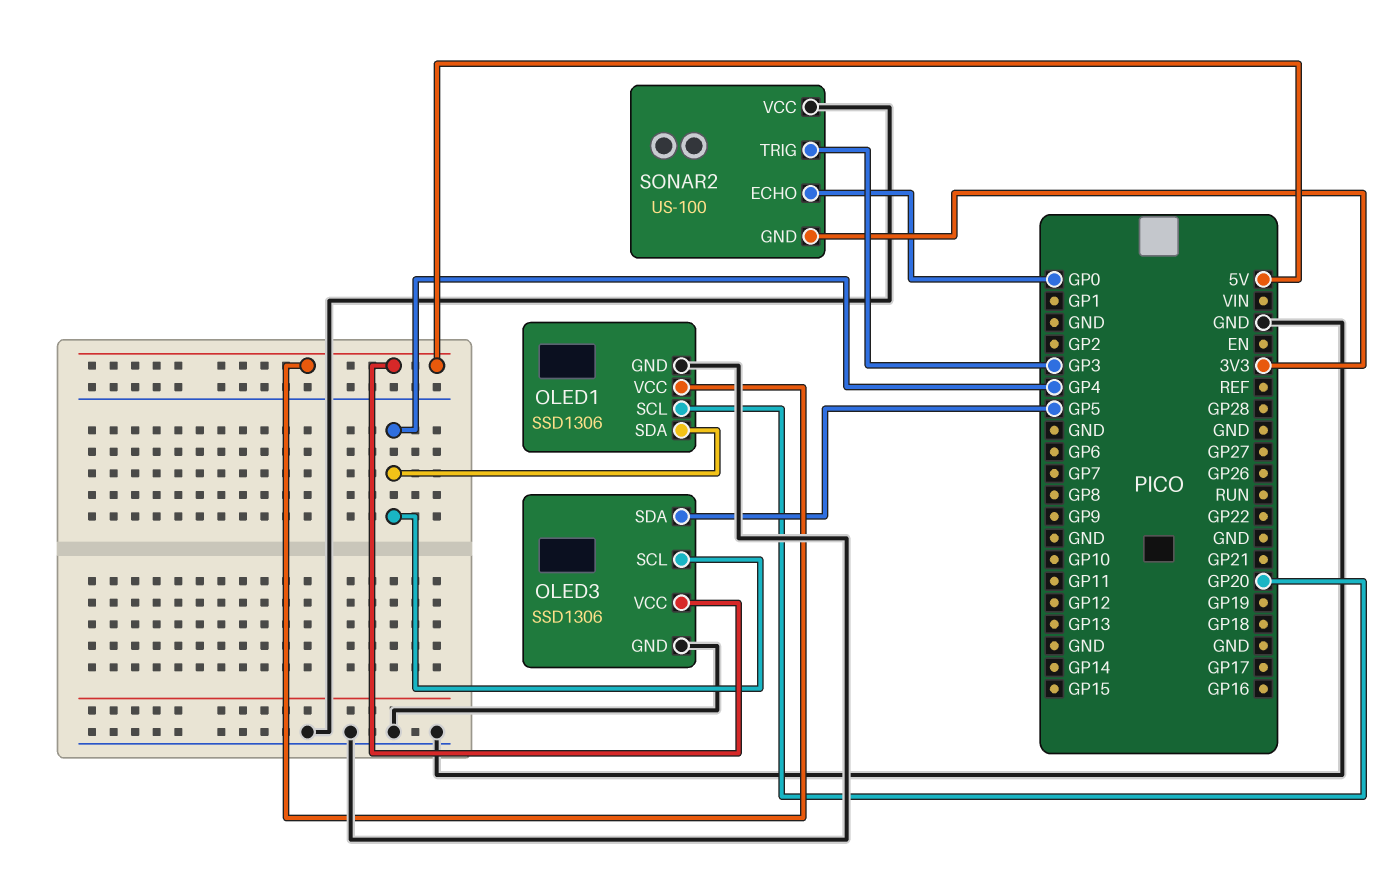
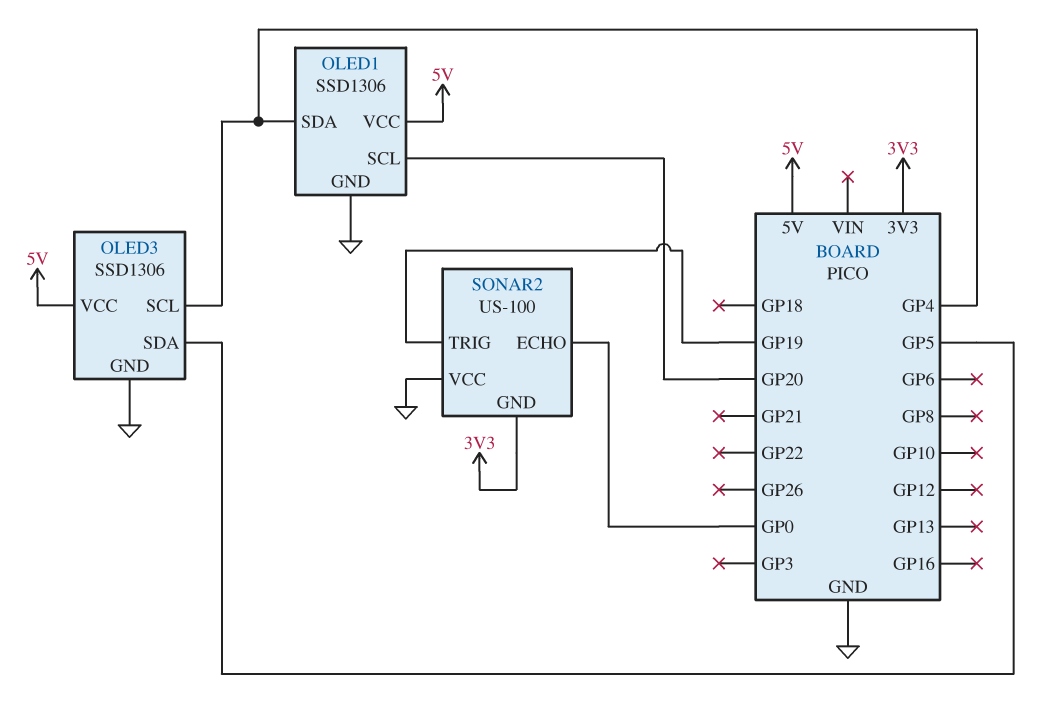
SONAR2 pin TRIG: GP3 -> GP19

